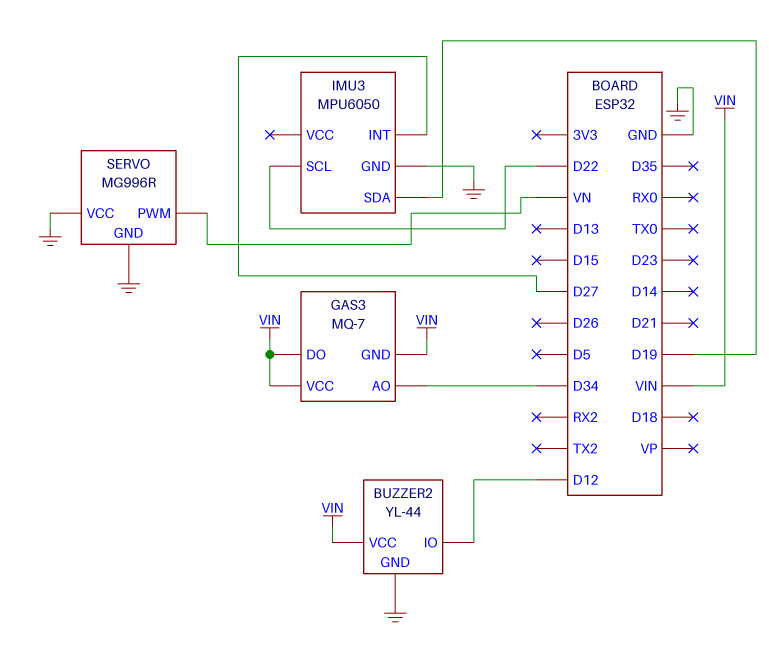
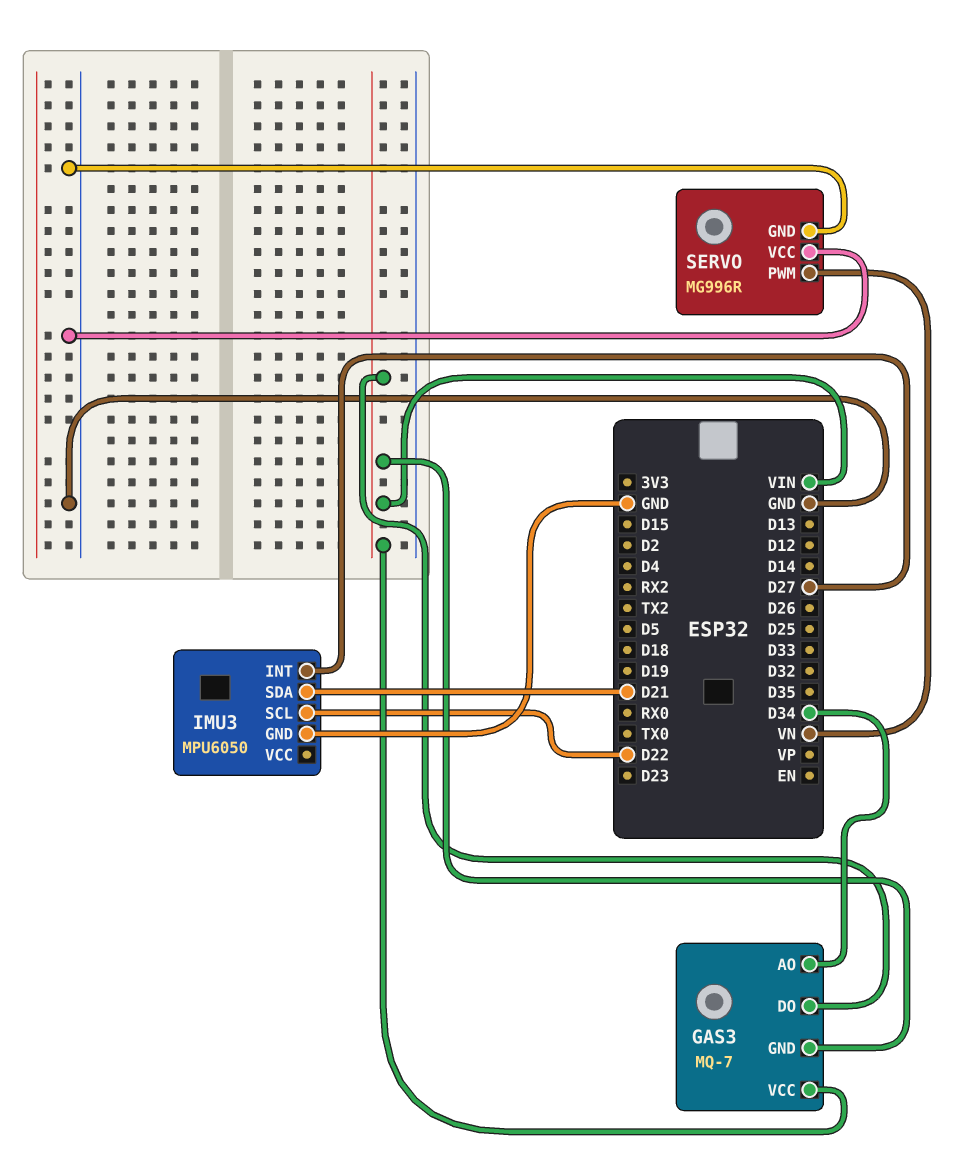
BUZZER2: YL-44 -> none
BUZZER2 pin GND: GND -> none
BUZZER2 pin IO: D12 -> none
BUZZER2 pin VCC: VIN -> none
IMU3 pin SDA: D19 -> D21

